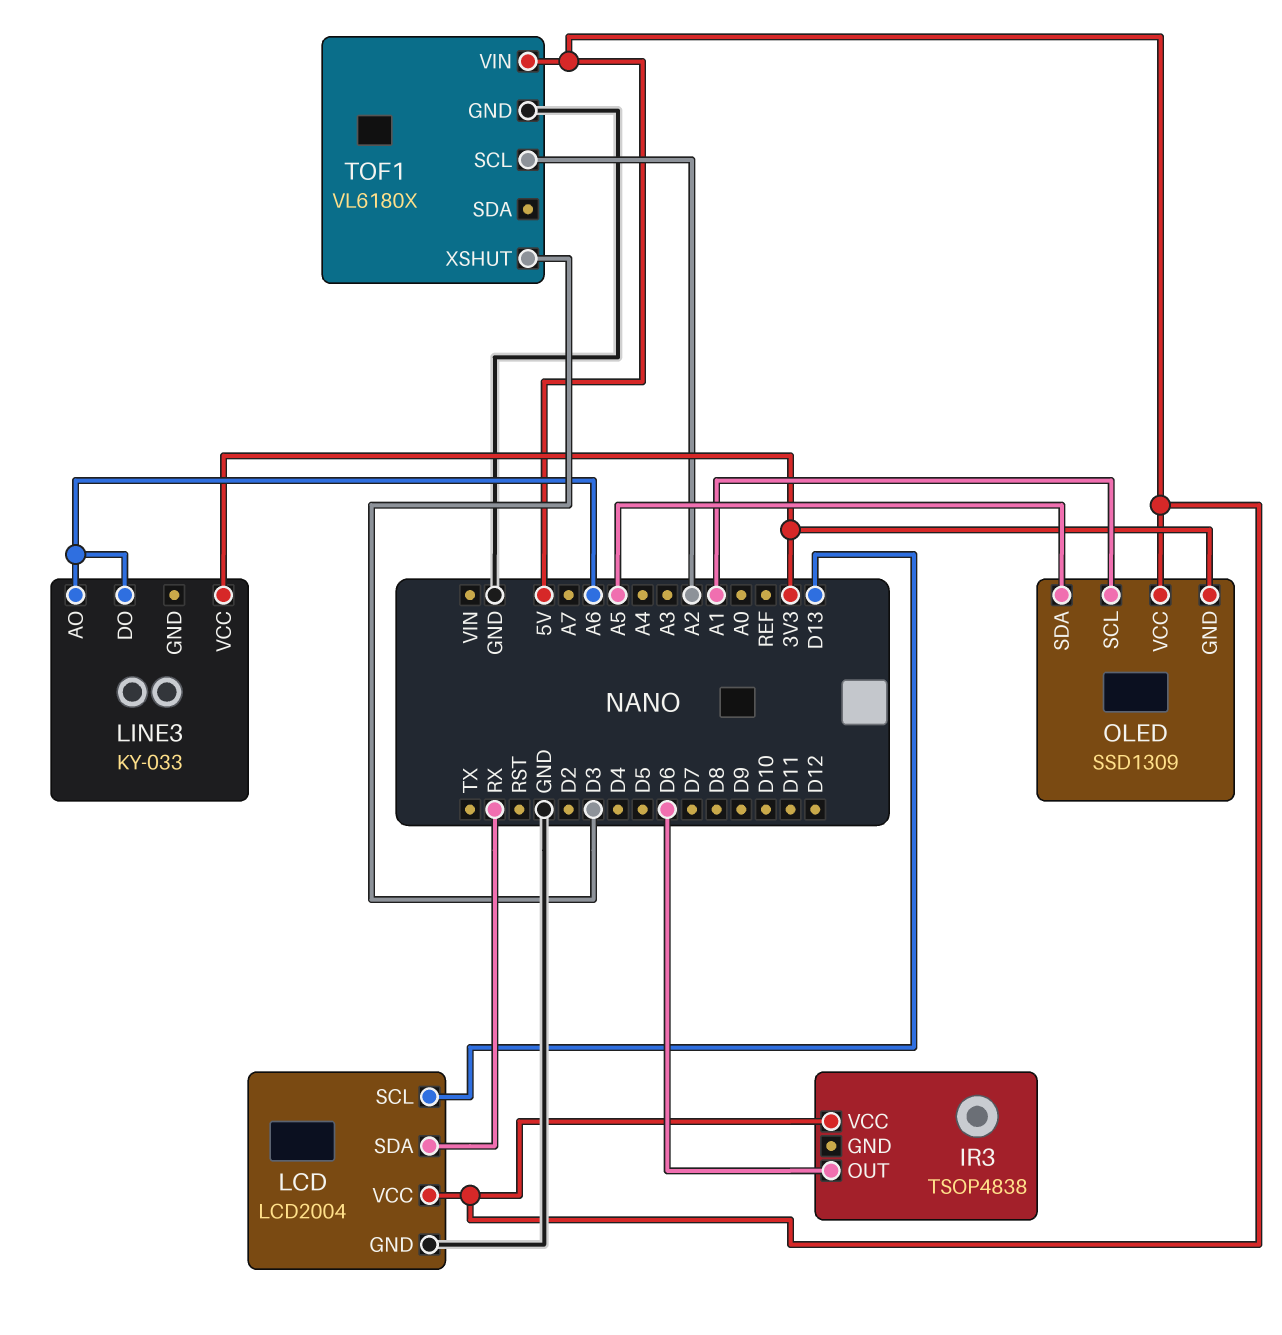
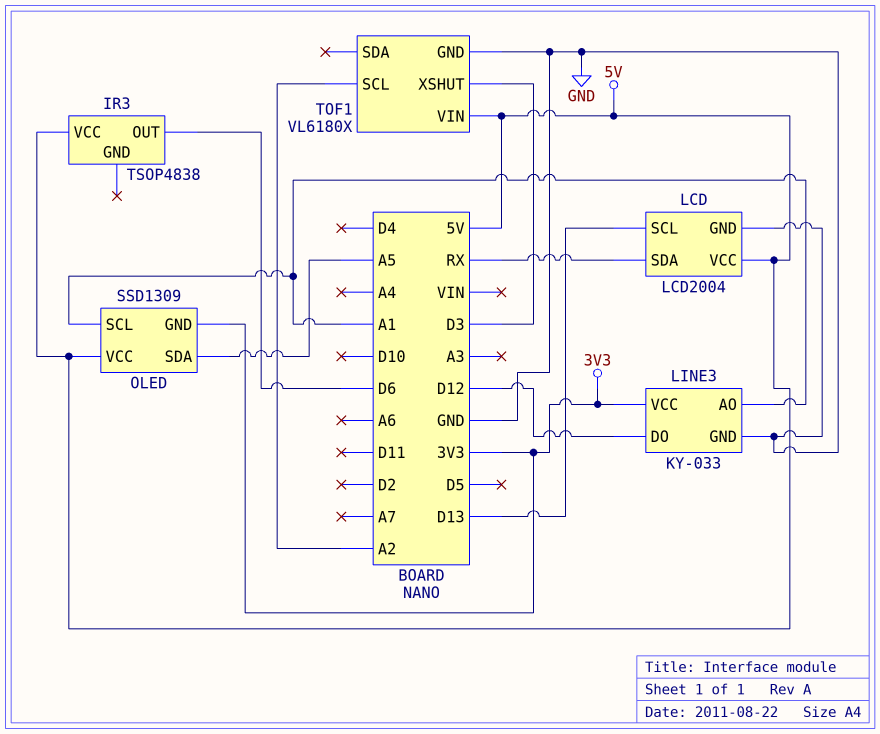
LINE3 pin AO: A6 -> A1
LINE3 pin DO: A6 -> D12
LINE3 pin GND: none -> GND

